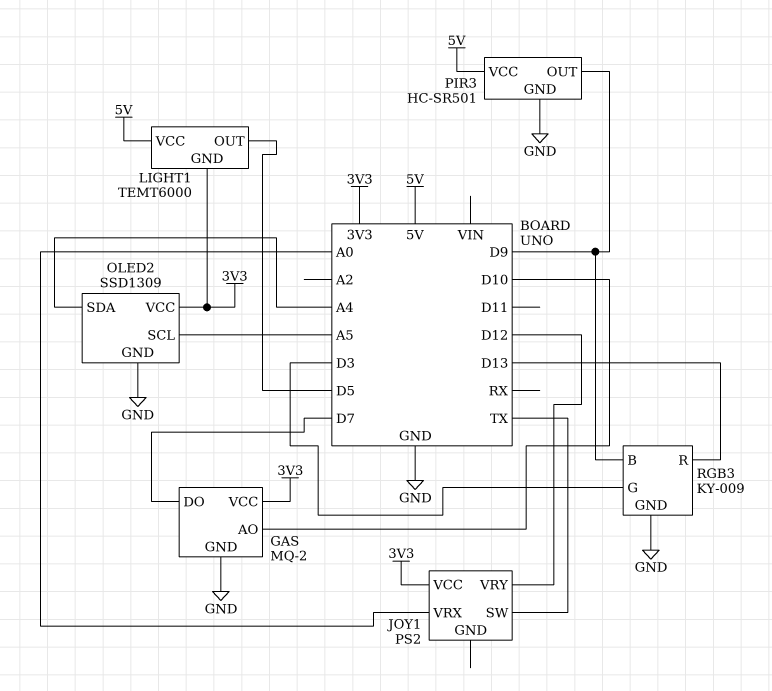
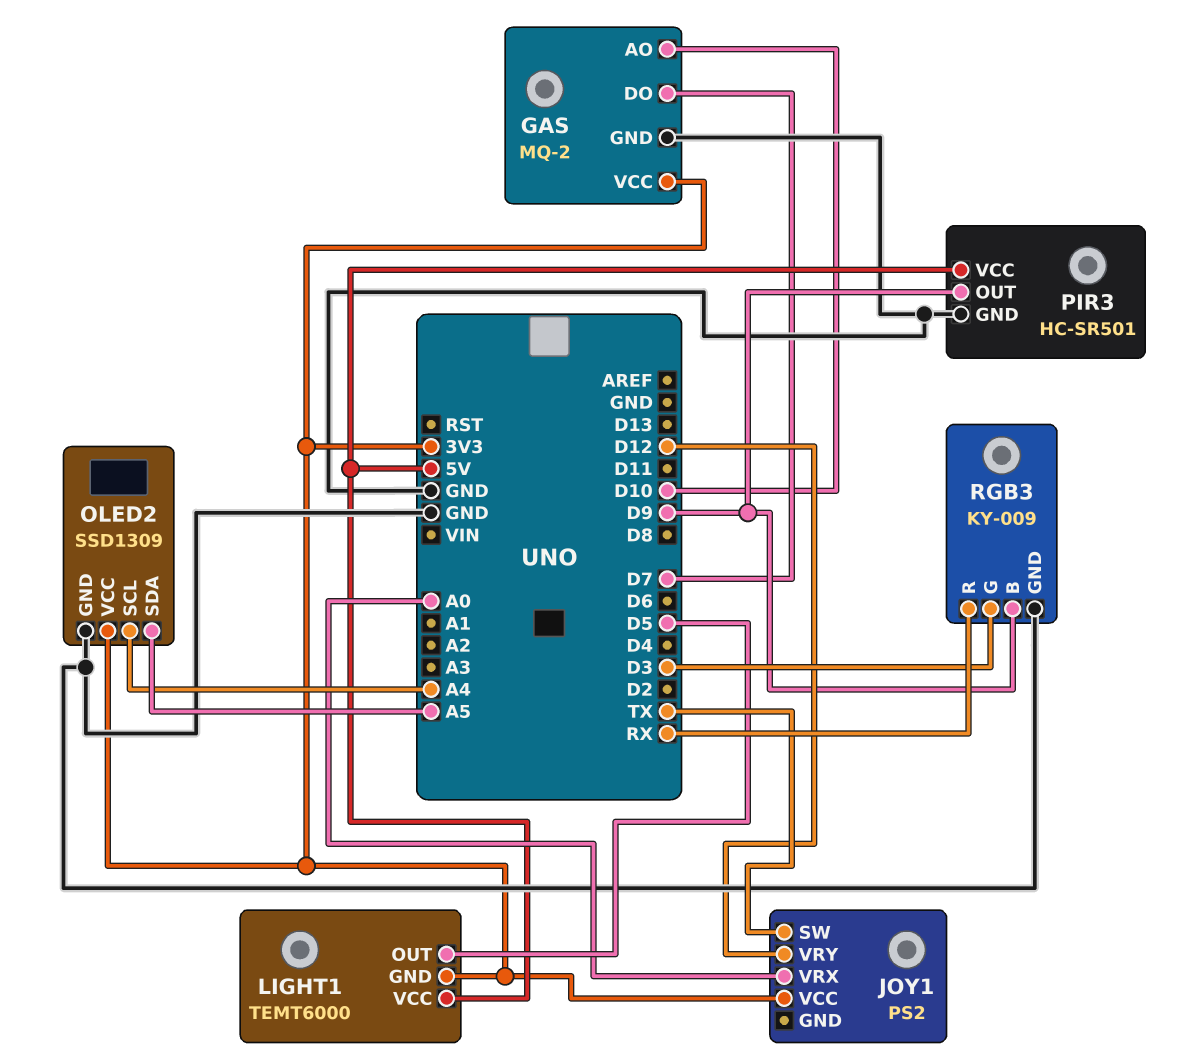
OLED2 pin SCL: A5 -> A4
OLED2 pin SDA: A4 -> A5
RGB3 pin R: D13 -> RX

